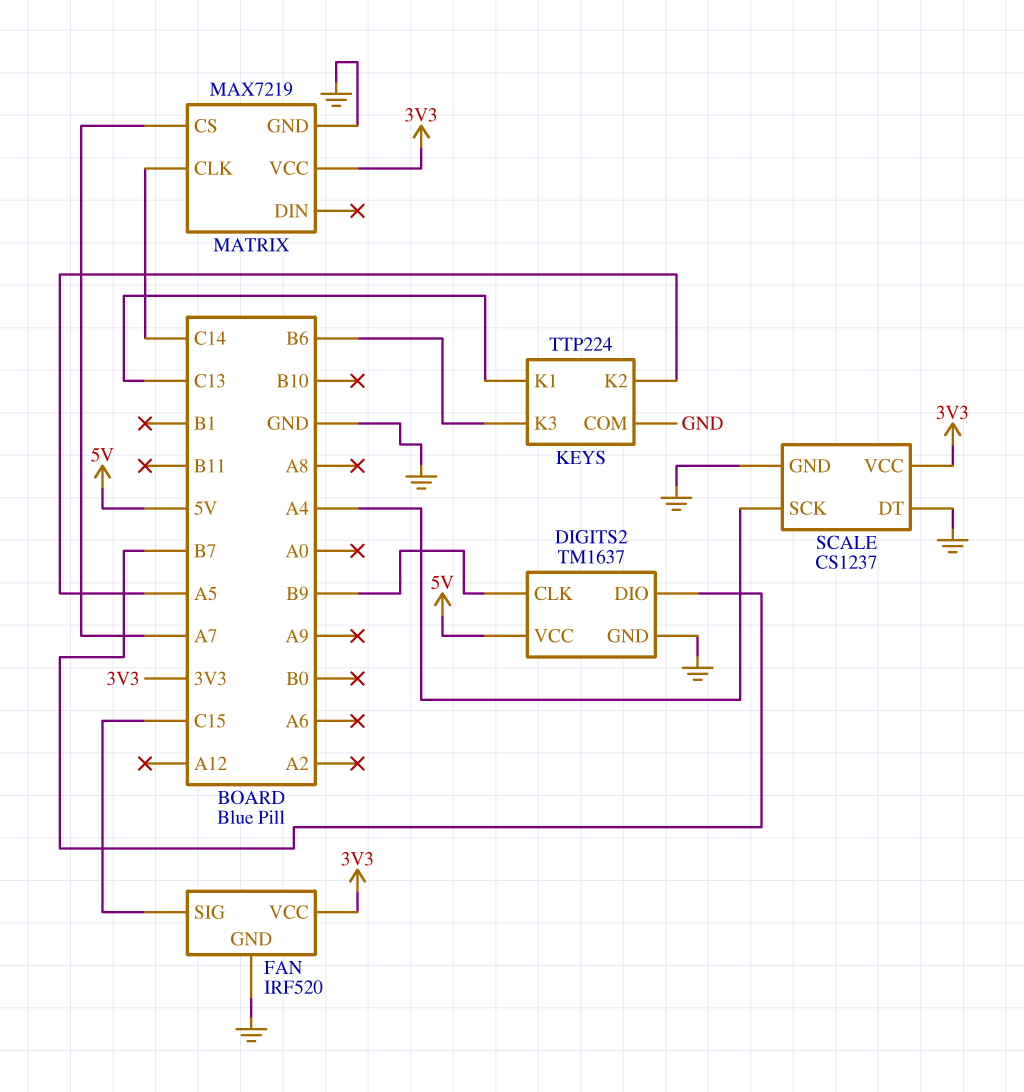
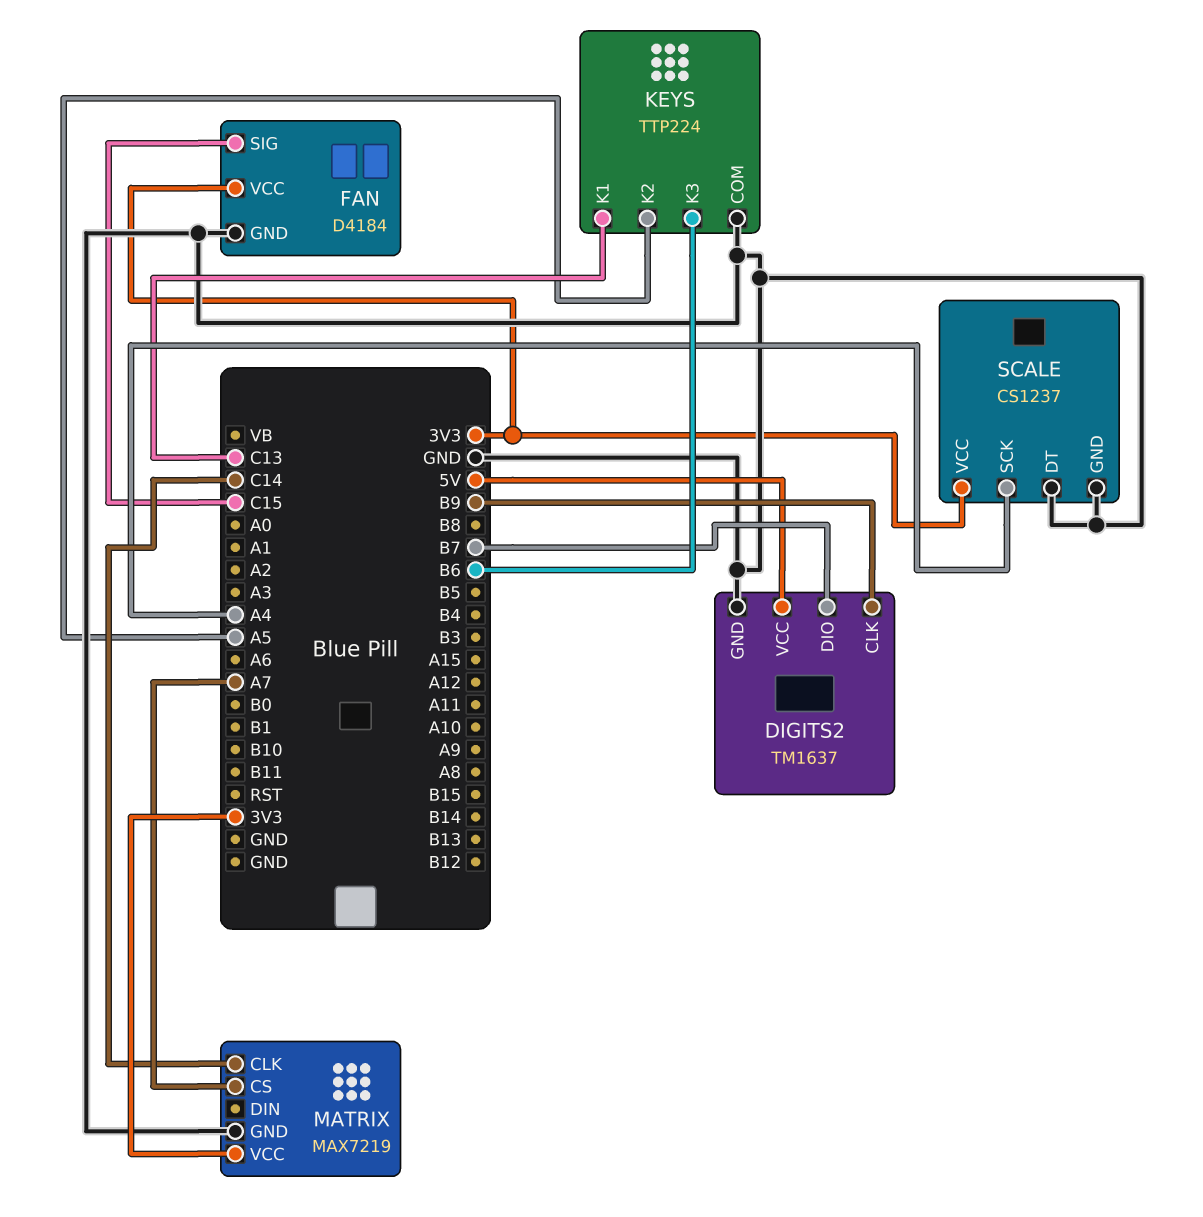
FAN: IRF520 -> D4184

